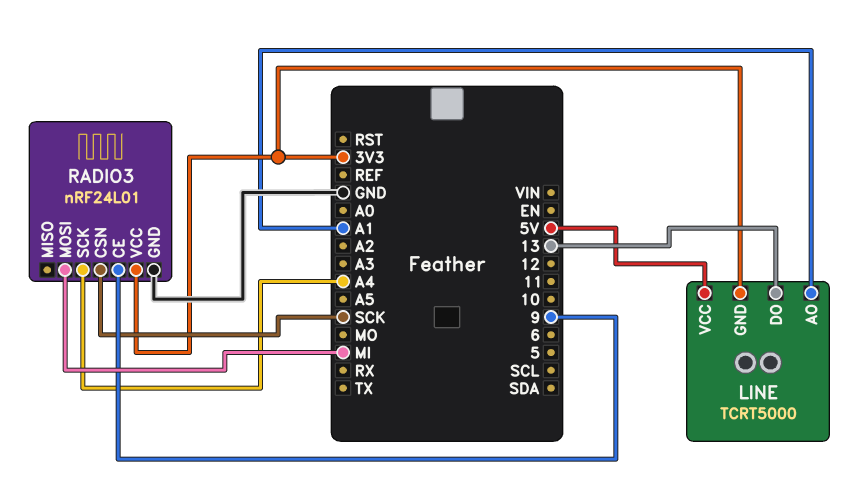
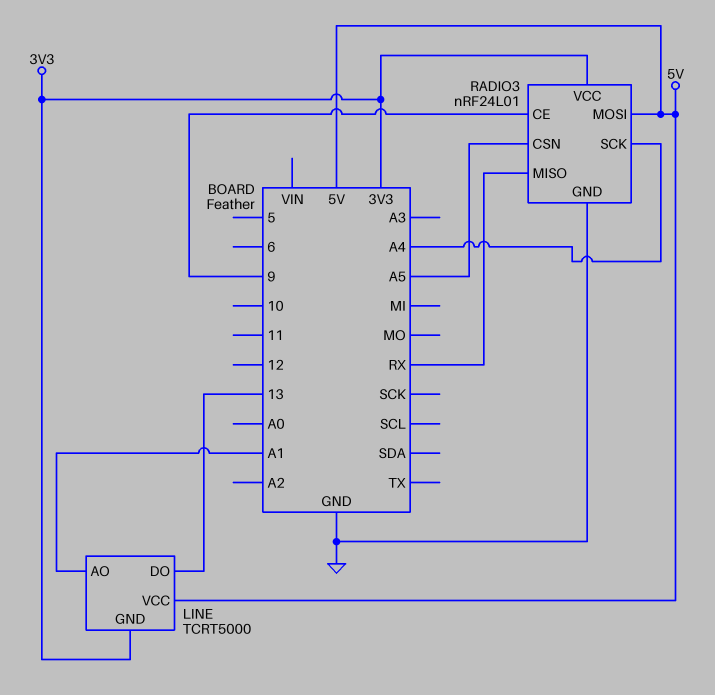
RADIO3 pin CSN: SCK -> A5
RADIO3 pin MISO: none -> RX
RADIO3 pin MOSI: MI -> 5V

